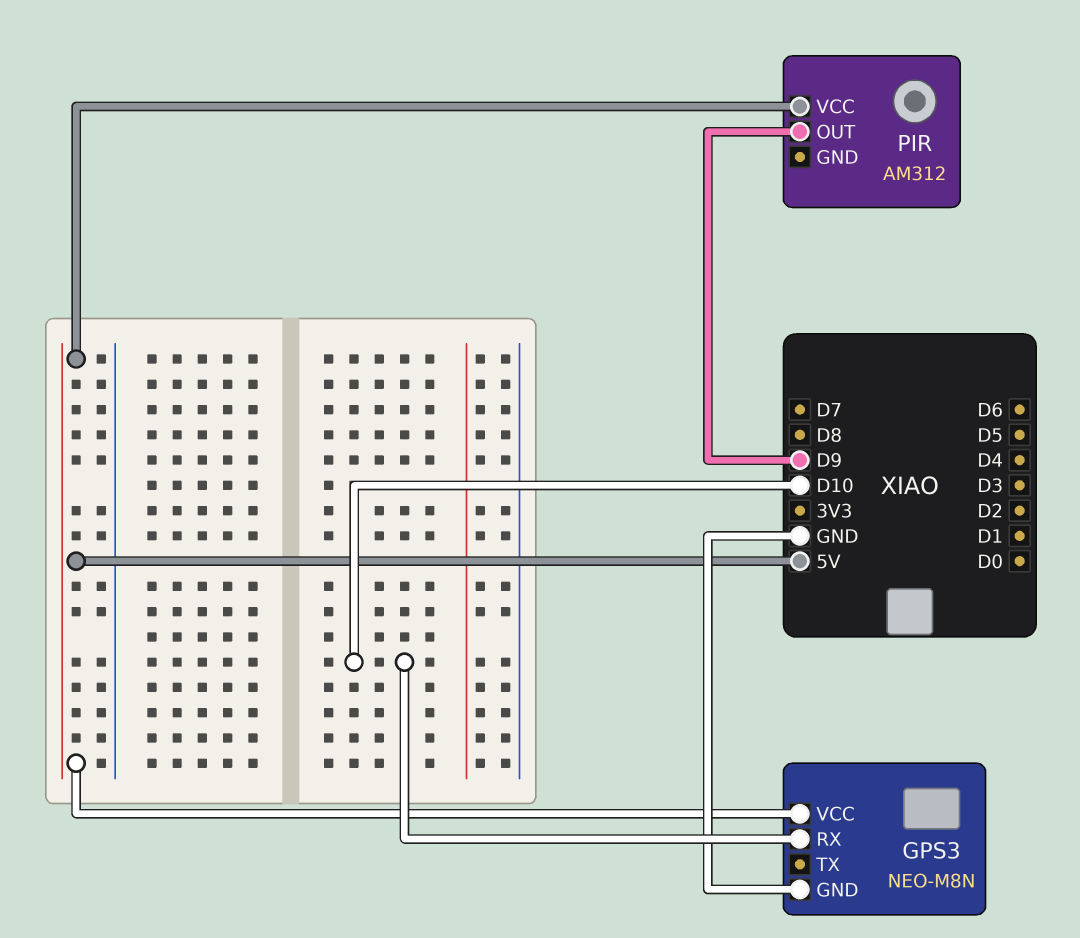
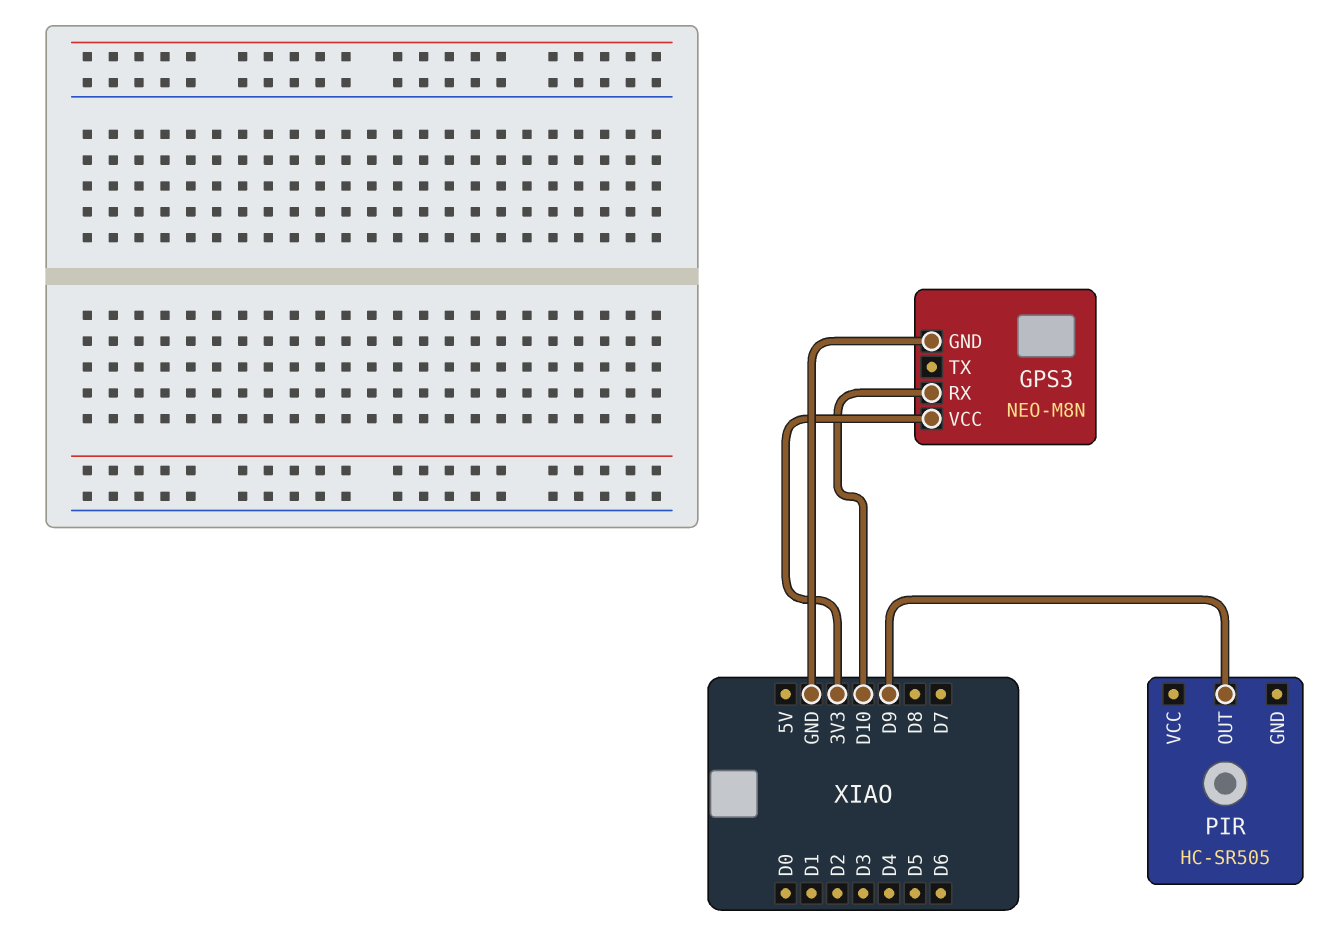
GPS3 pin VCC: 5V -> 3V3
PIR: AM312 -> HC-SR505
PIR pin VCC: 5V -> none

